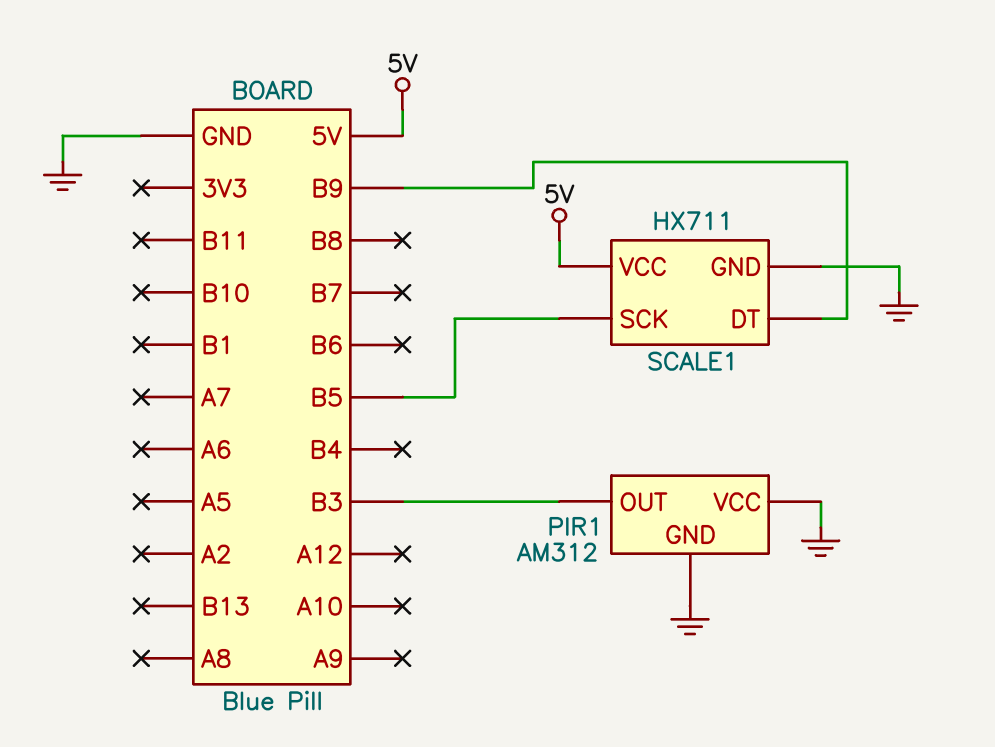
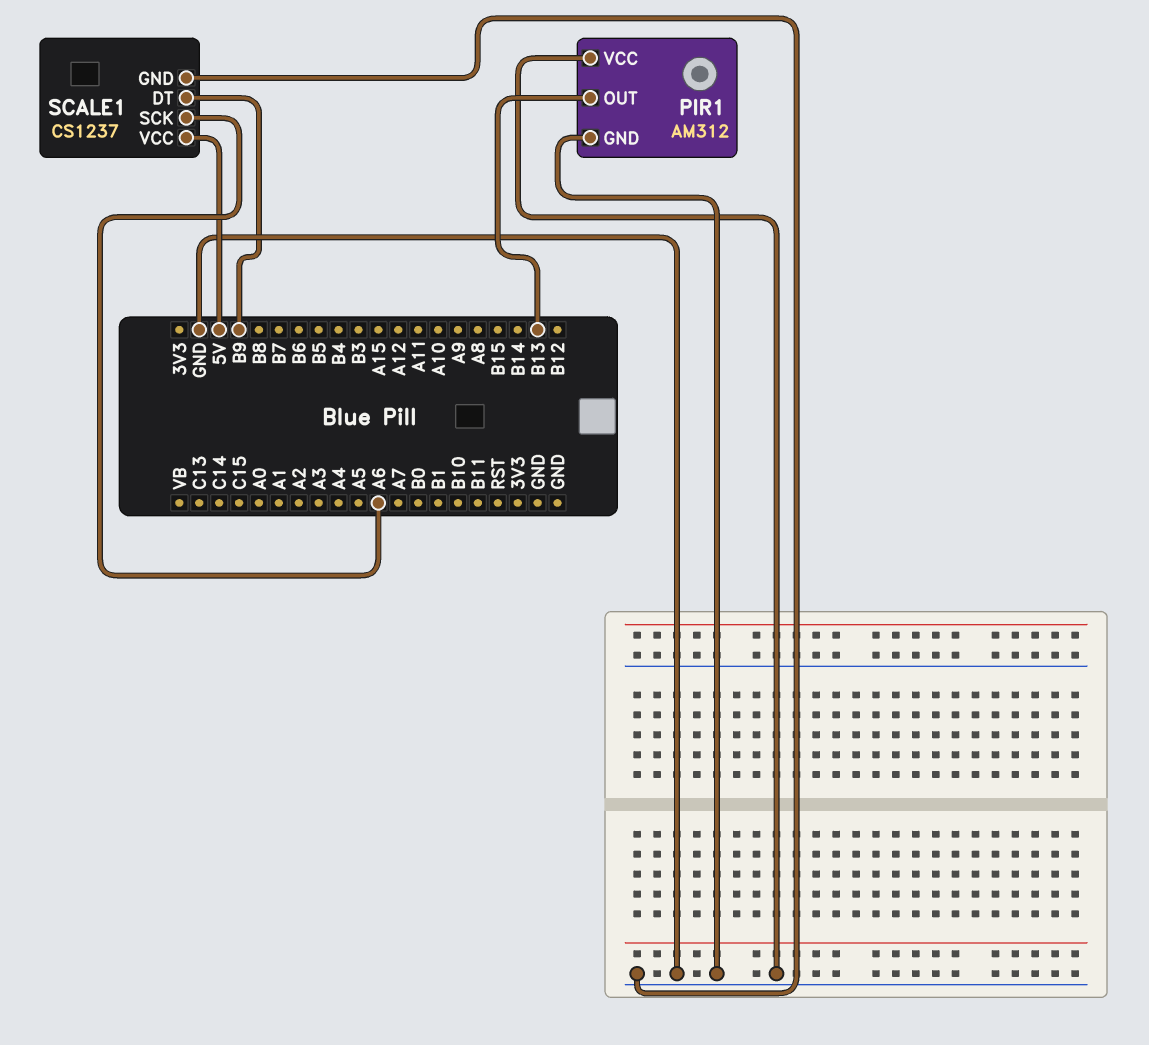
PIR1 pin OUT: B3 -> B13
SCALE1: HX711 -> CS1237
SCALE1 pin SCK: B5 -> A6

